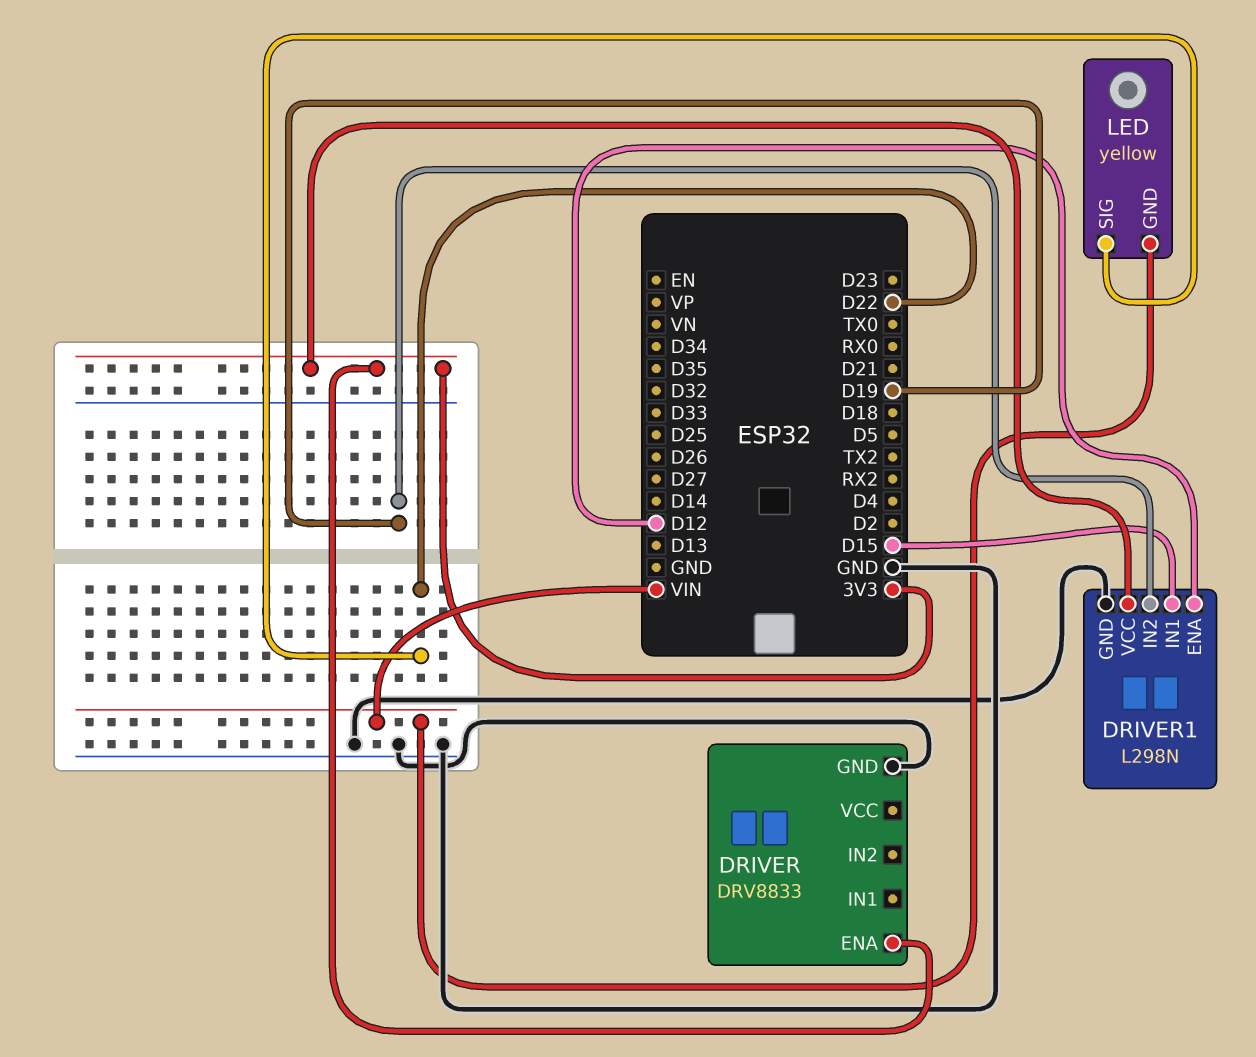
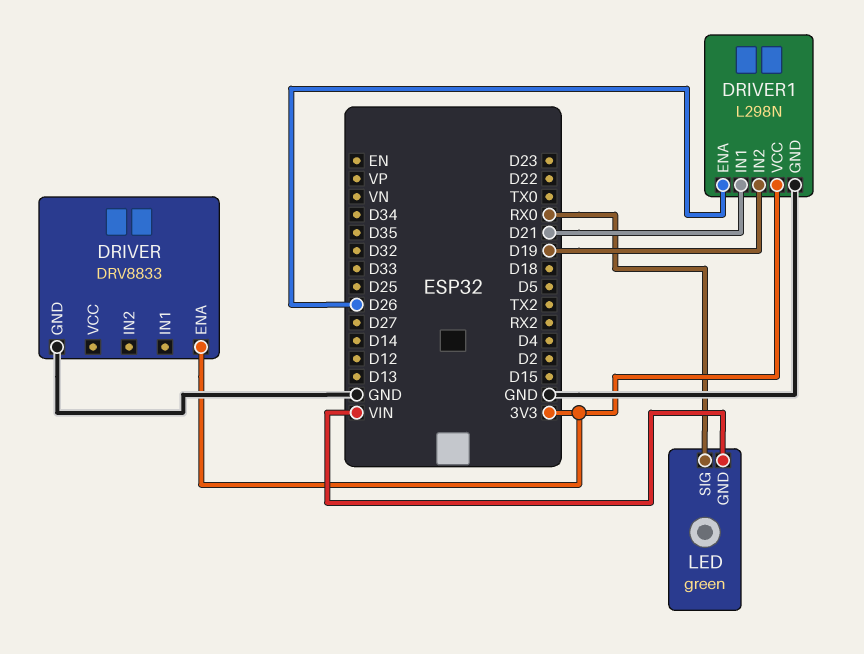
DRIVER1 pin ENA: D12 -> D26
DRIVER1 pin IN1: D15 -> D21
LED: yellow -> green
LED pin SIG: D22 -> RX0

